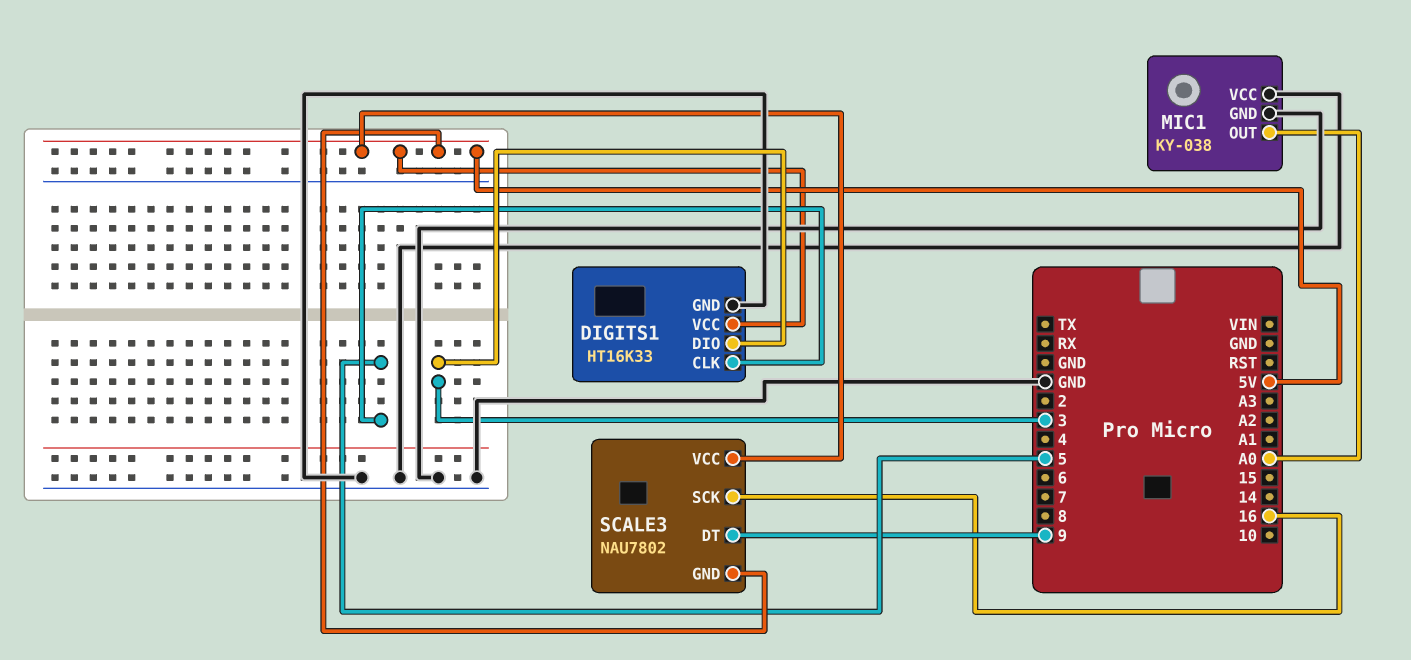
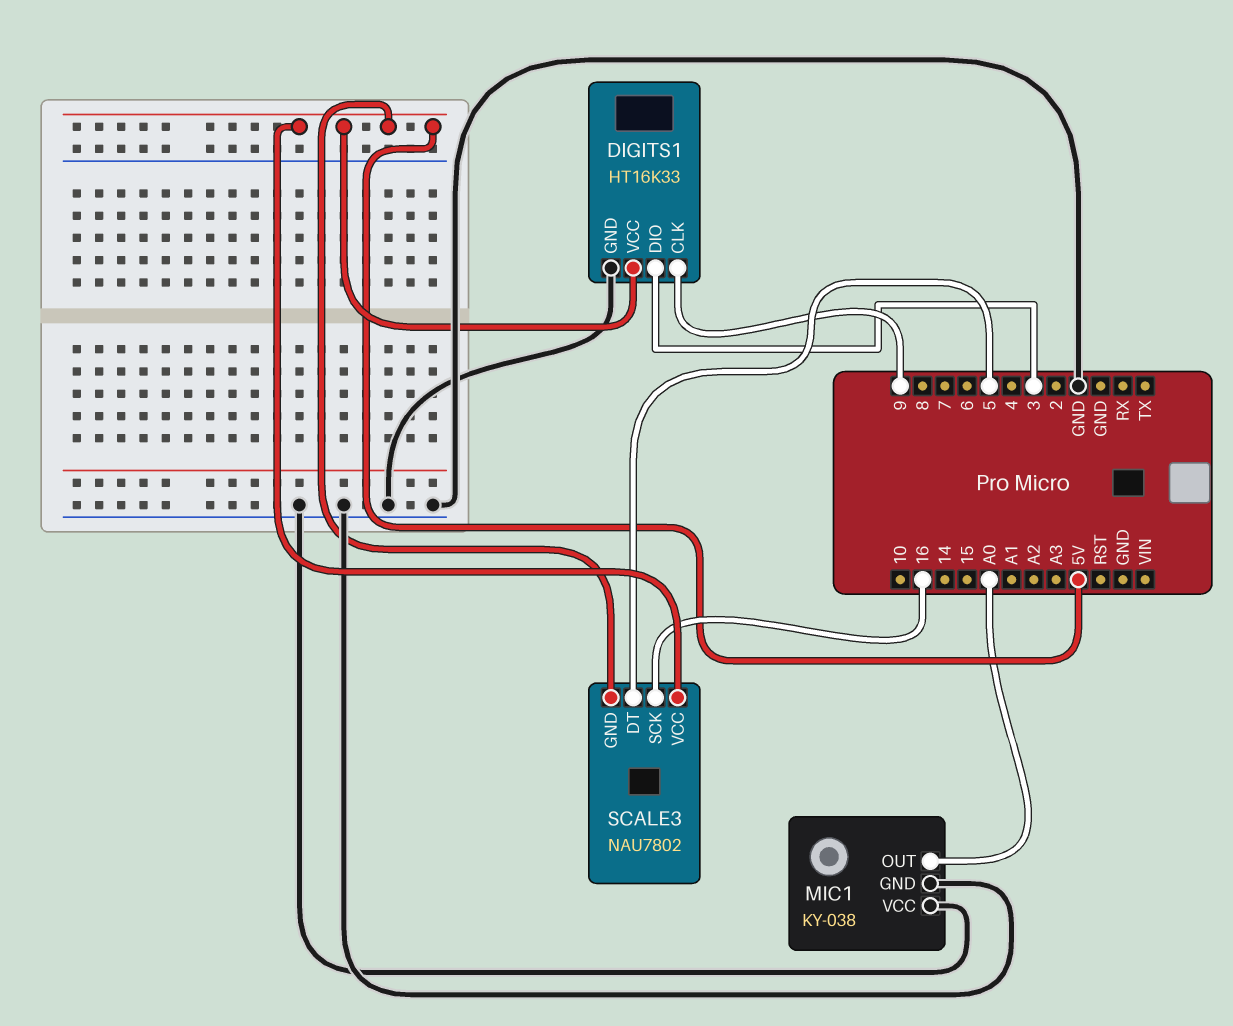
DIGITS1 pin CLK: 5 -> 9
SCALE3 pin DT: 9 -> 5

